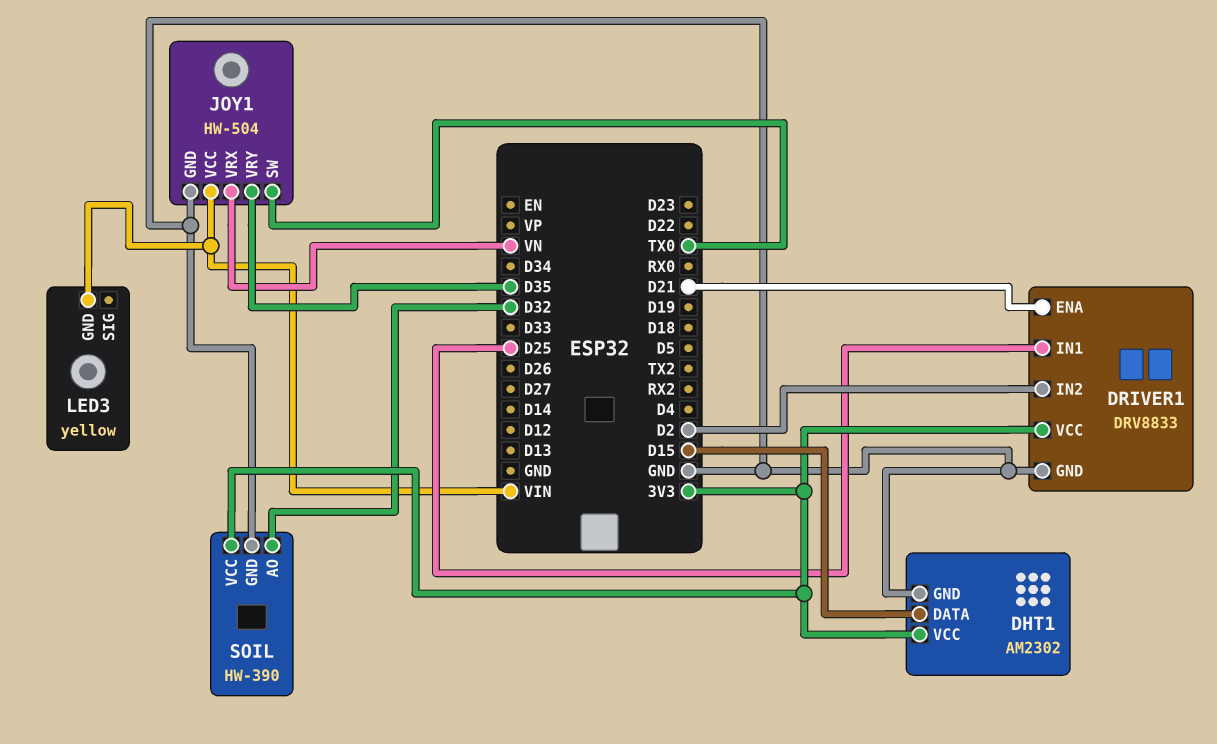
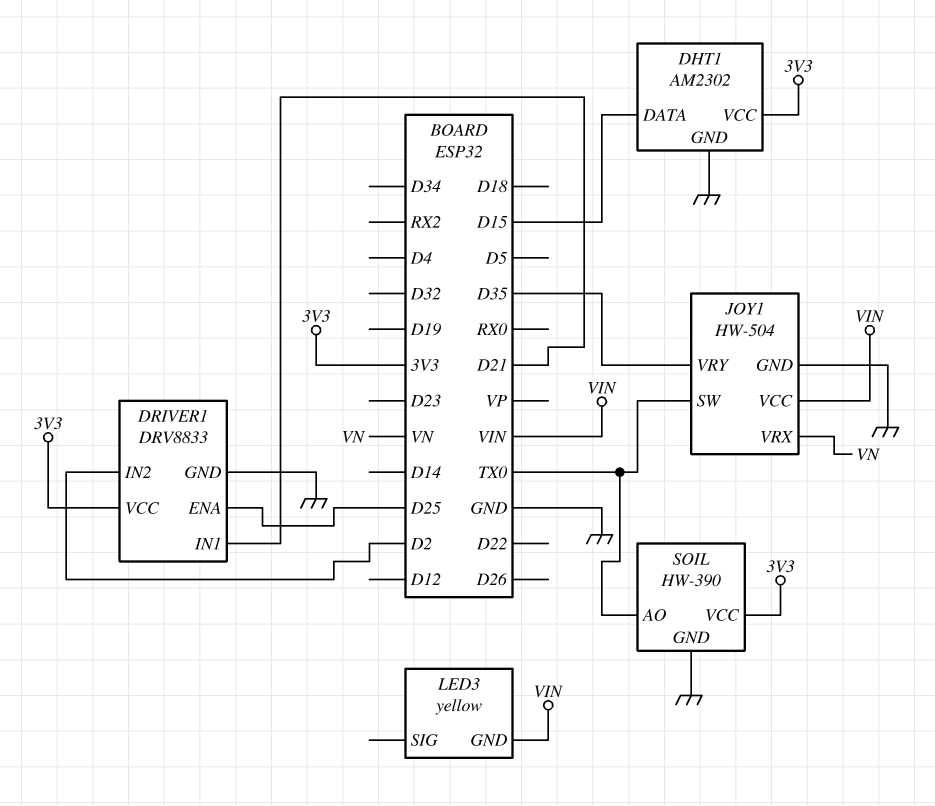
DRIVER1 pin ENA: D21 -> D25
DRIVER1 pin IN1: D25 -> D21
SOIL pin AO: D32 -> TX0

